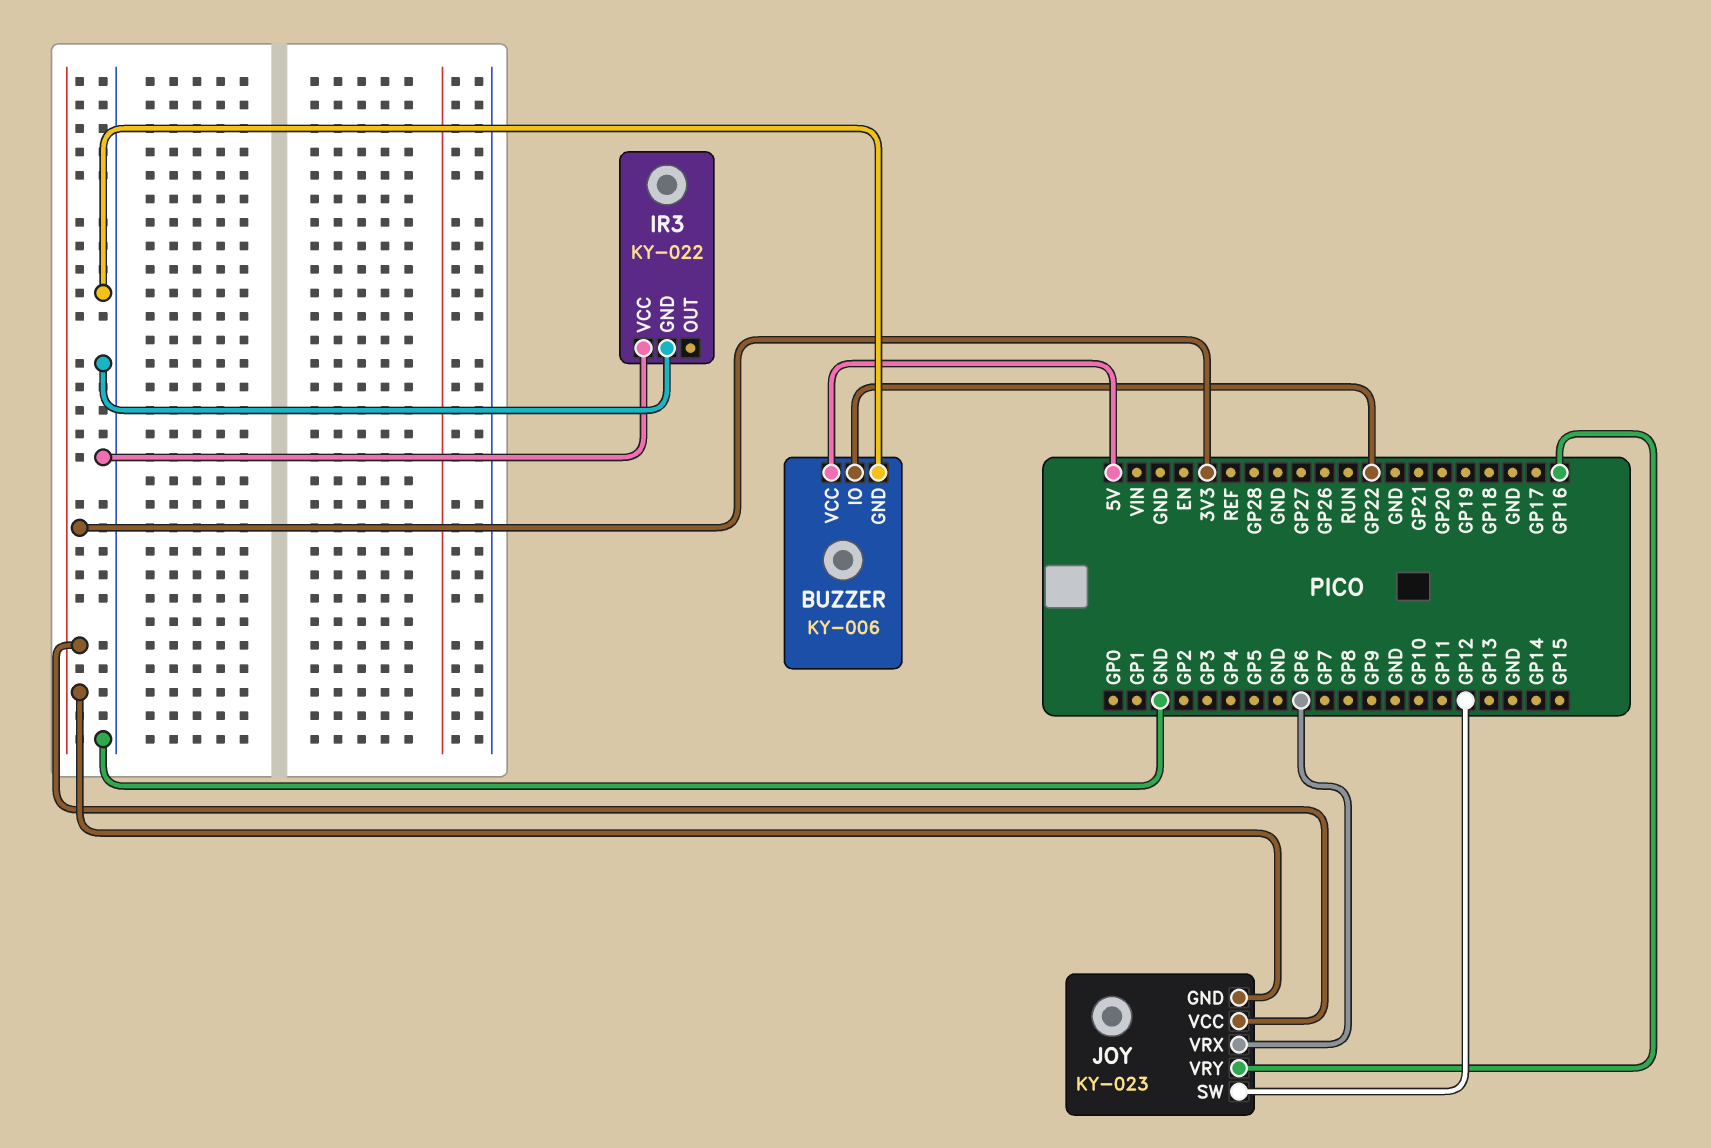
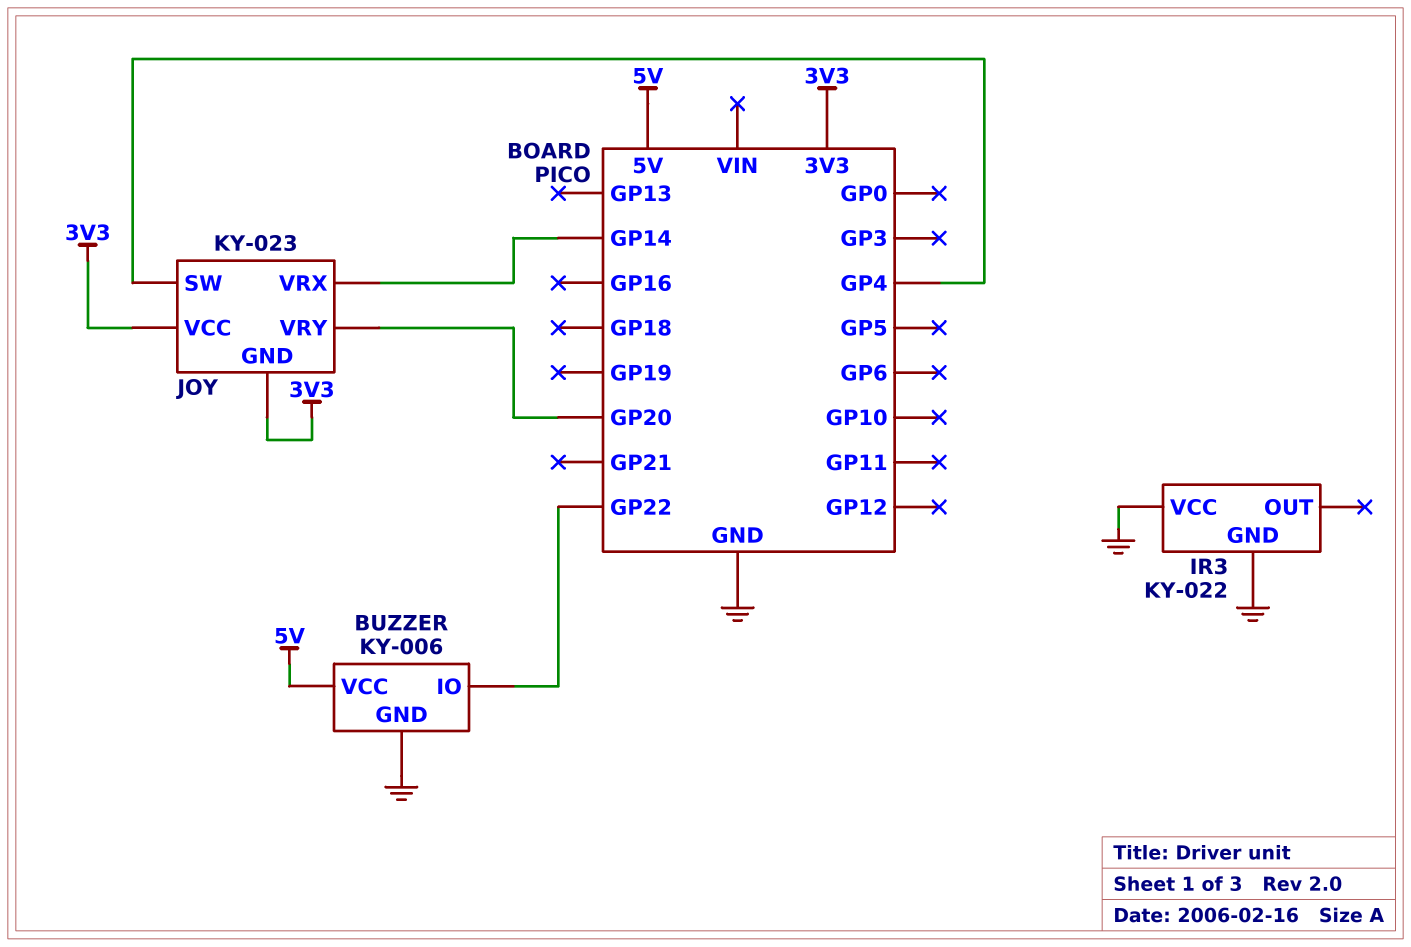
JOY pin SW: GP12 -> GP4
JOY pin VRX: GP6 -> GP14
JOY pin VRY: GP16 -> GP20

